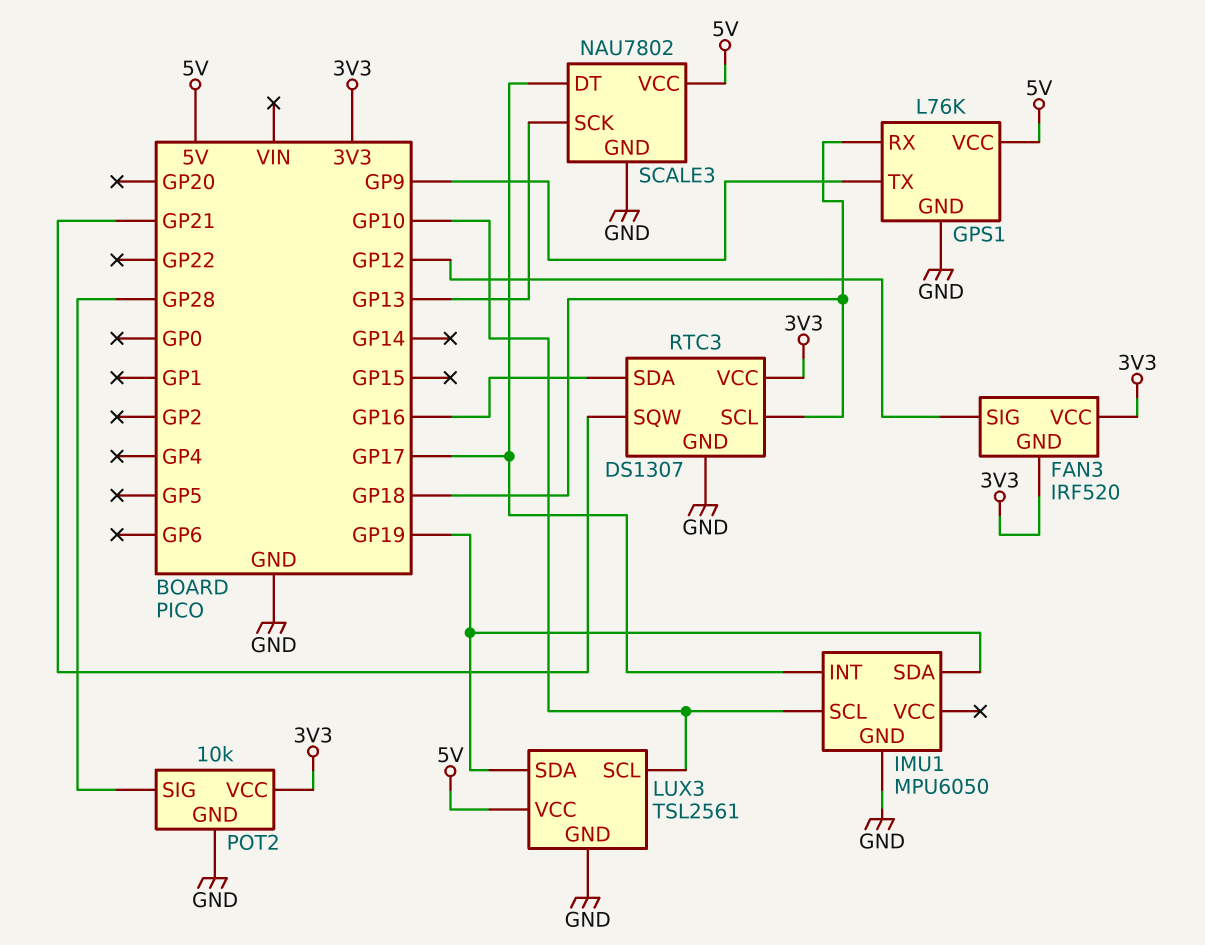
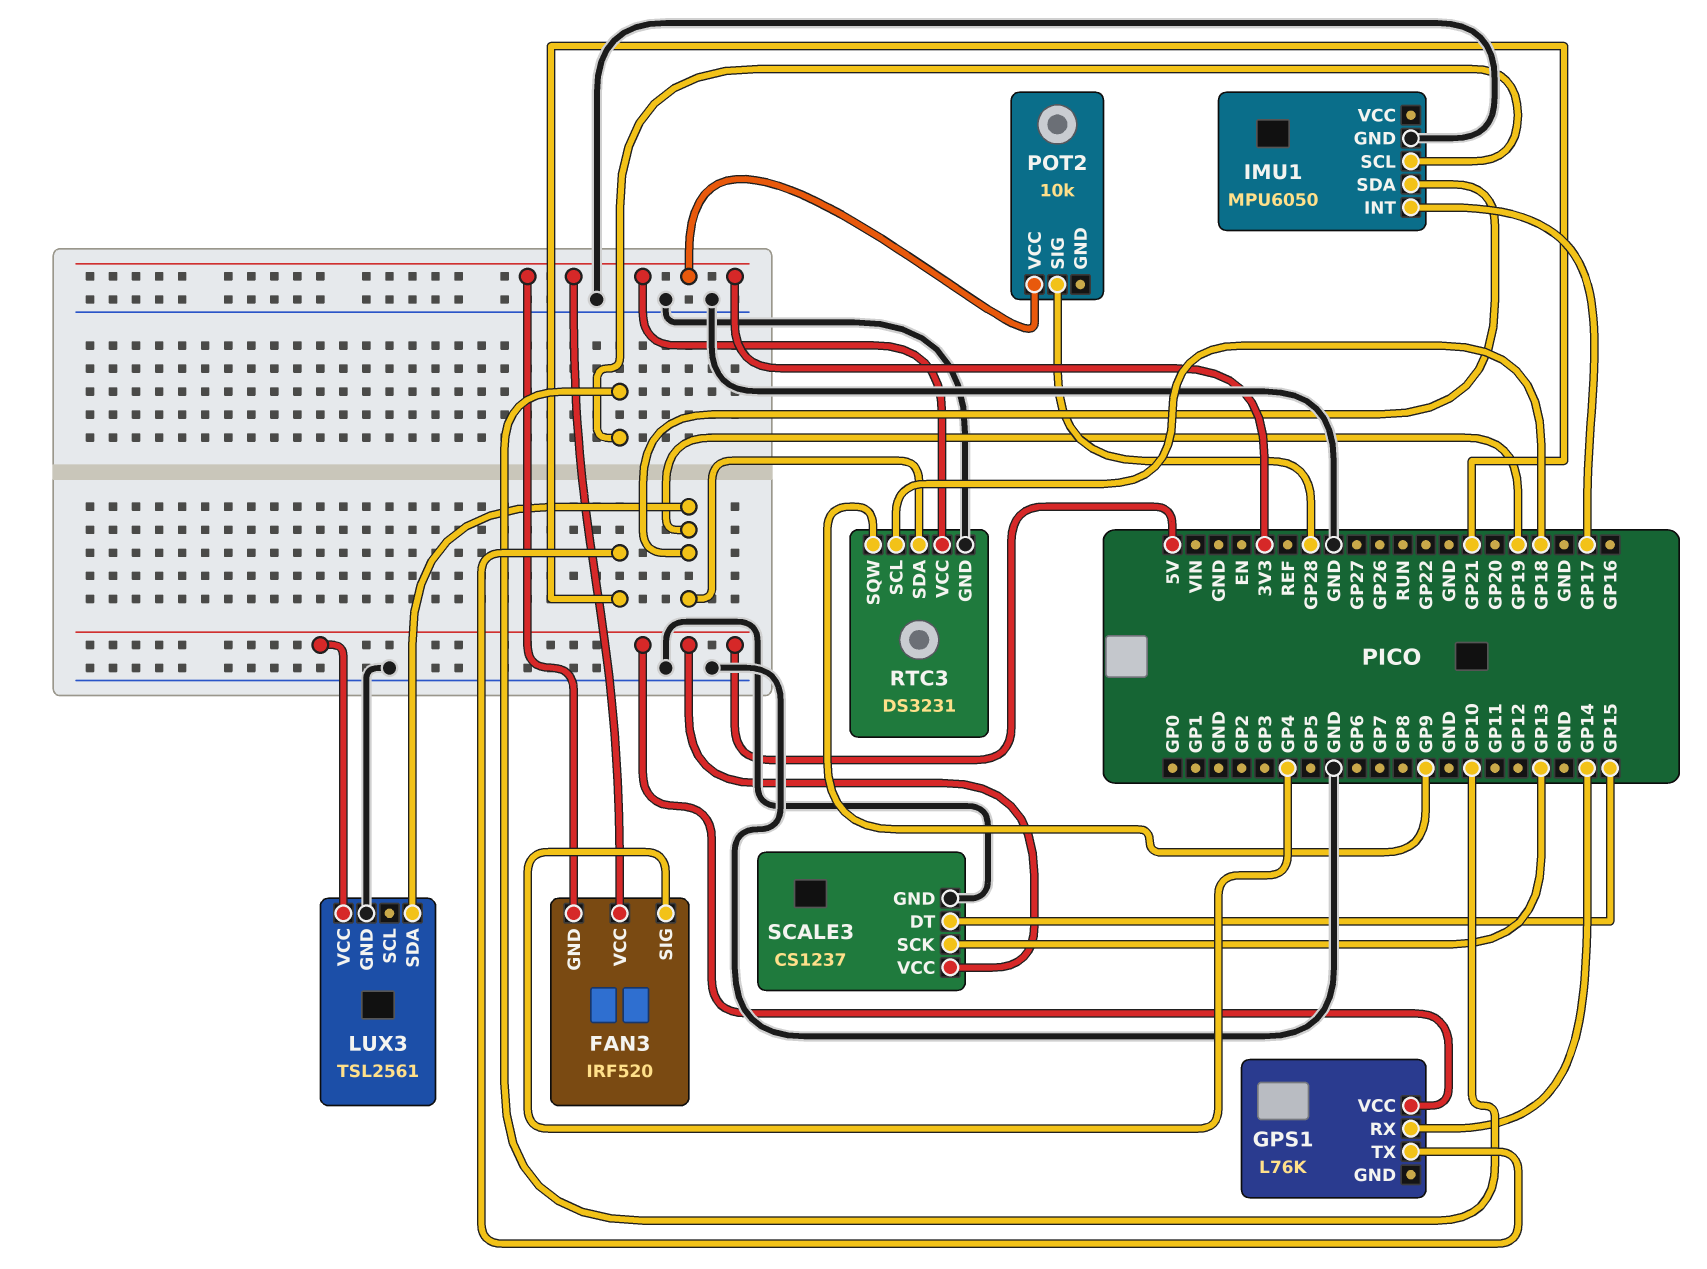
FAN3 pin SIG: GP12 -> GP4
GPS1 pin GND: GND -> none
GPS1 pin RX: GP18 -> GP14
GPS1 pin TX: GP9 -> GP21
LUX3 pin SCL: GP10 -> none
POT2 pin GND: GND -> none
RTC3: DS1307 -> DS3231
RTC3 pin SDA: GP16 -> GP19
RTC3 pin SQW: GP21 -> GP9
SCALE3: NAU7802 -> CS1237
SCALE3 pin DT: GP17 -> GP15

